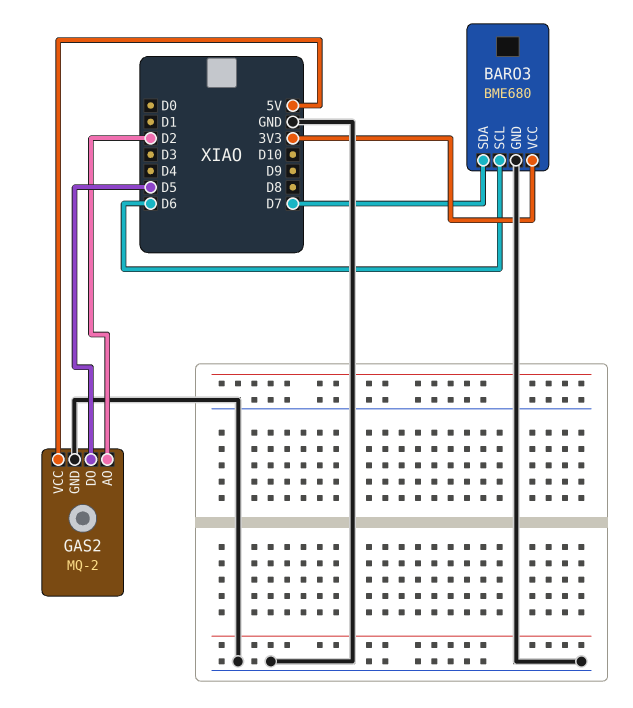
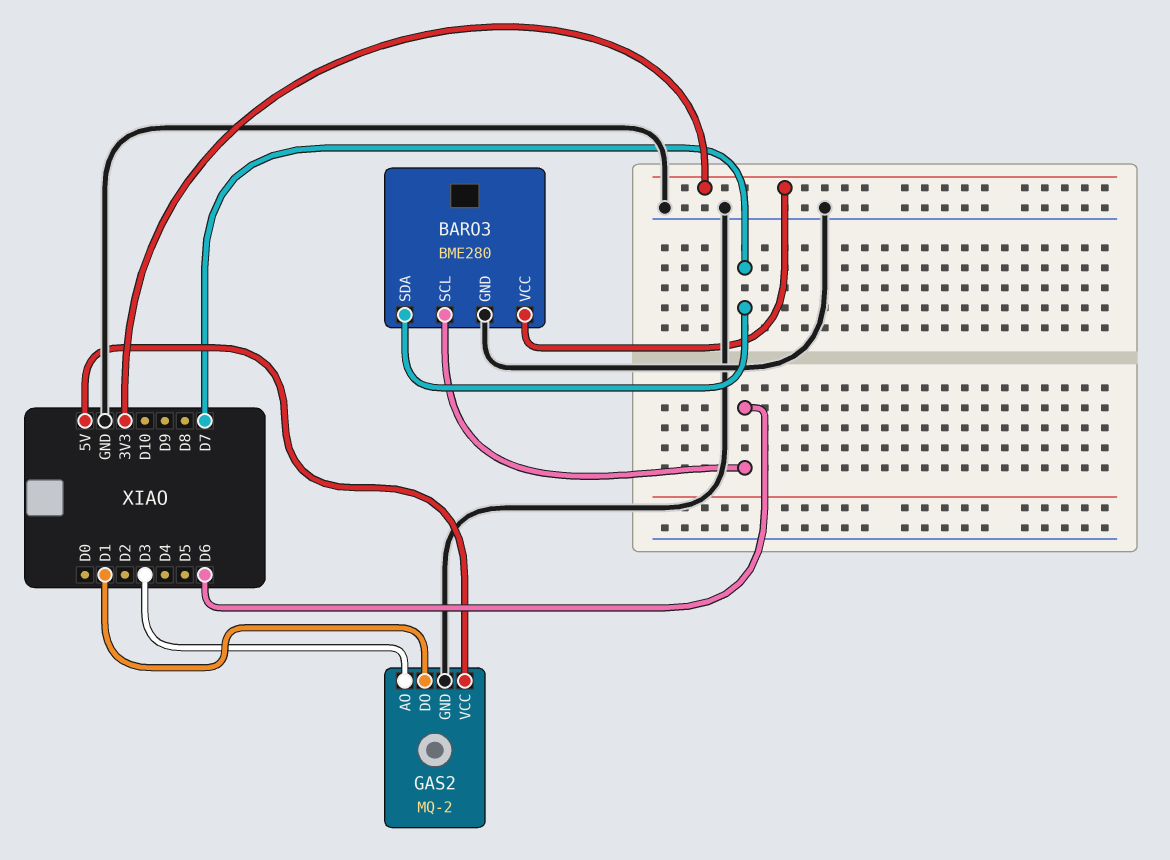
BARO3: BME680 -> BME280
GAS2 pin AO: D2 -> D3
GAS2 pin DO: D5 -> D1

